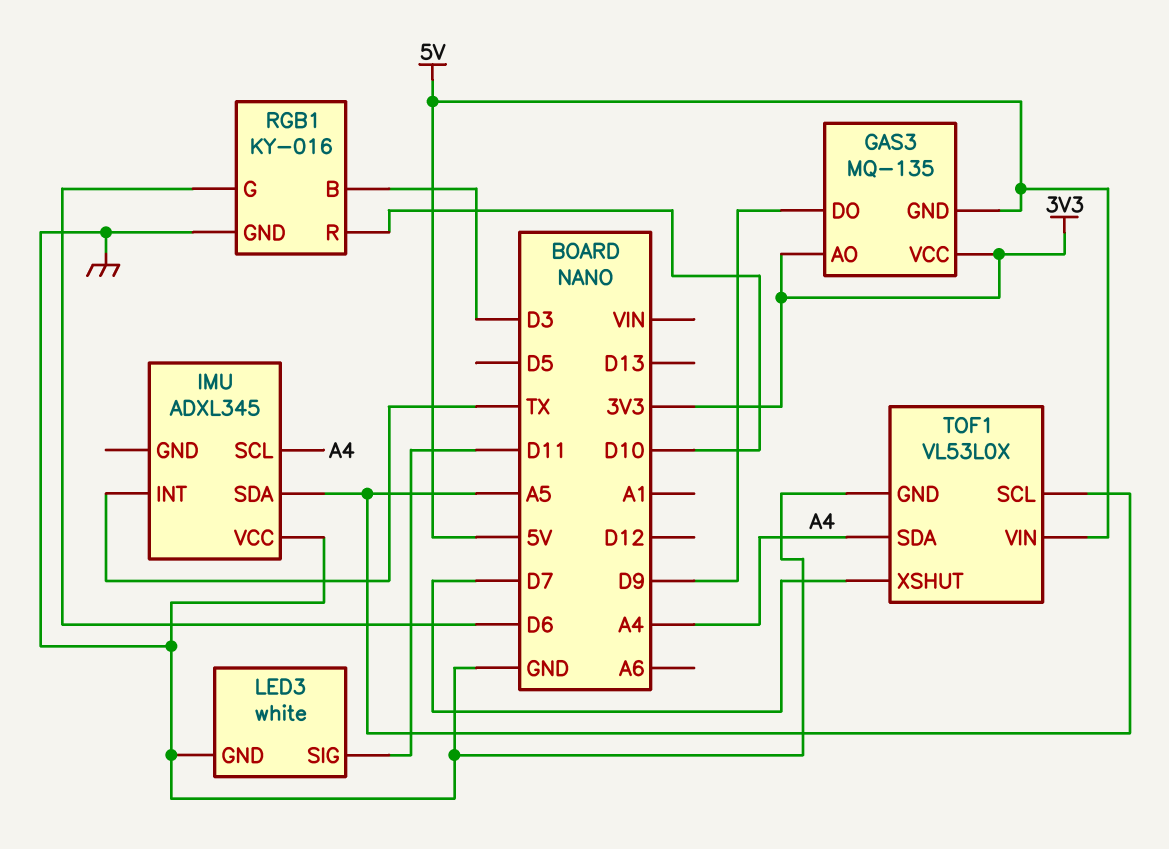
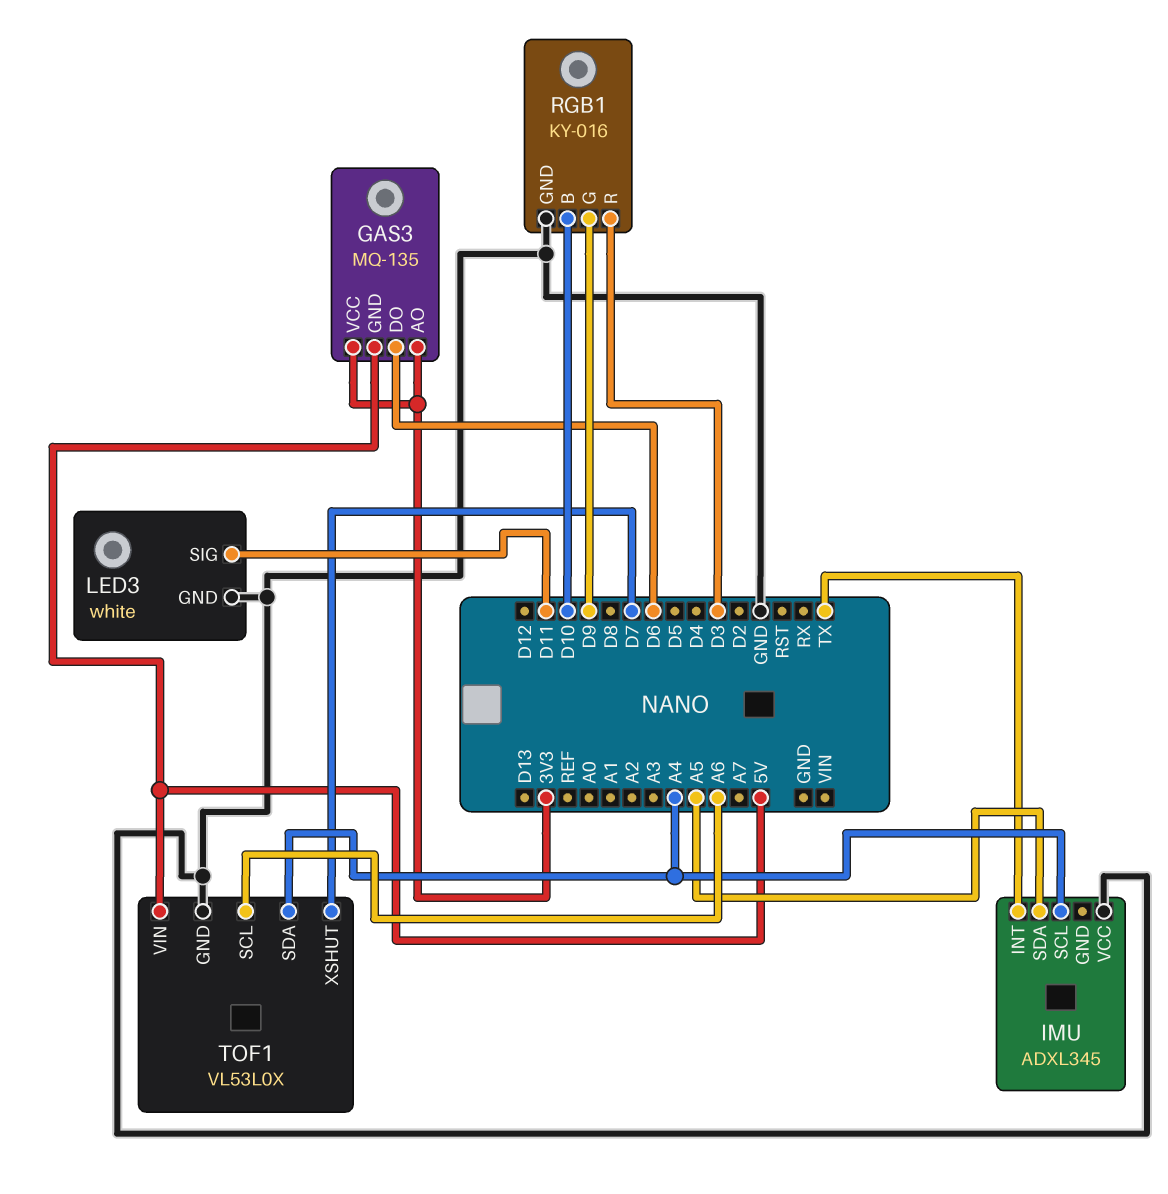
GAS3 pin DO: D9 -> D6
RGB1 pin B: D3 -> D10
RGB1 pin G: D6 -> D9
RGB1 pin R: D10 -> D3
TOF1 pin SCL: A5 -> A6

